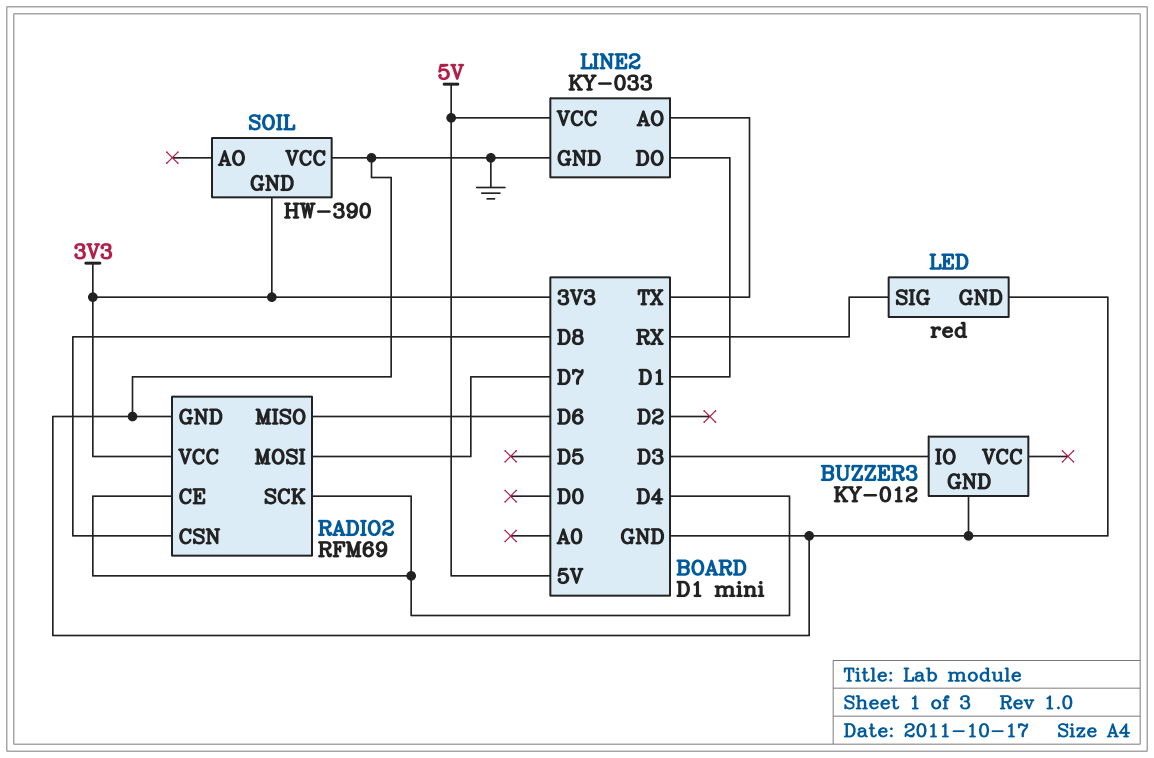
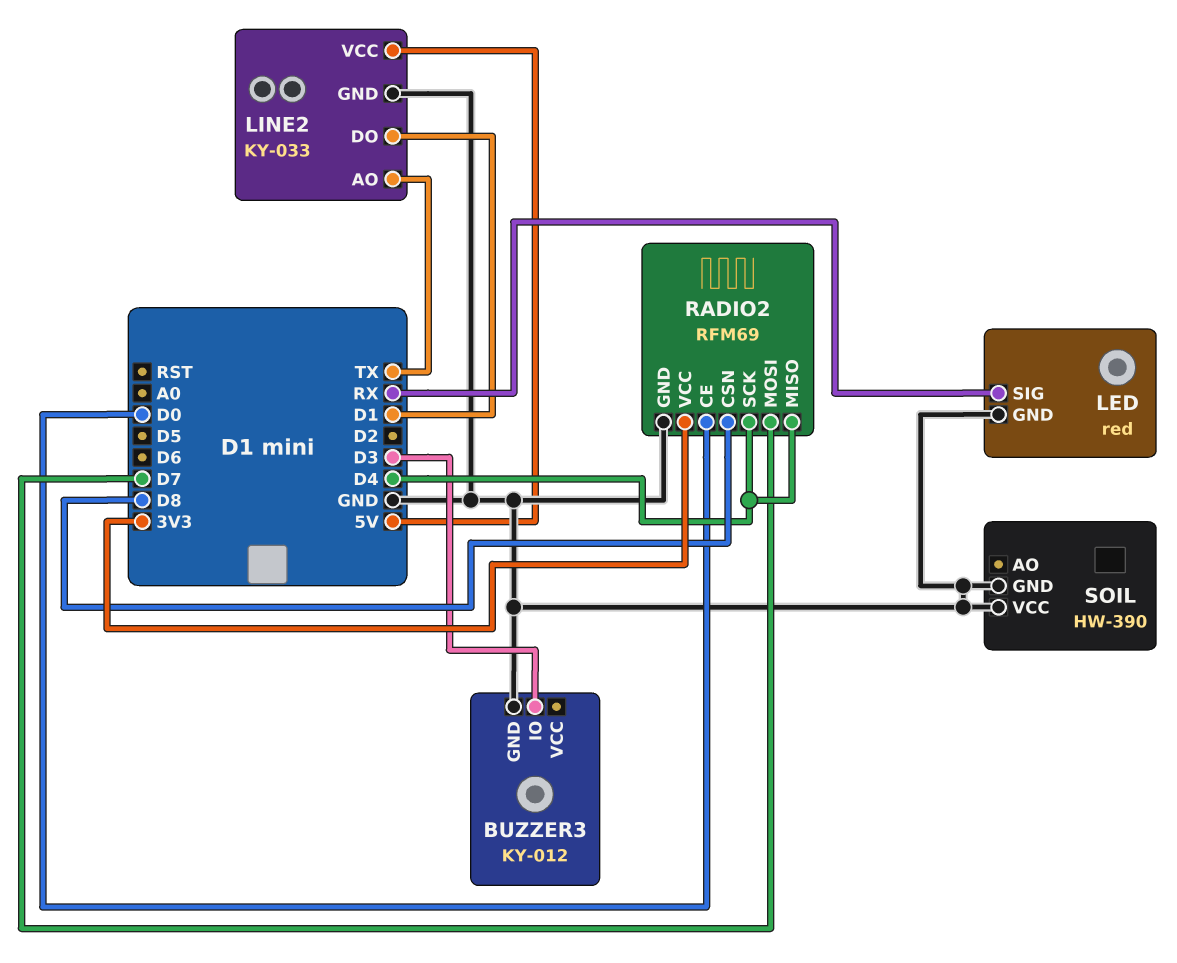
RADIO2 pin CE: D4 -> D0
RADIO2 pin MISO: D6 -> D4
SOIL pin GND: 3V3 -> GND

